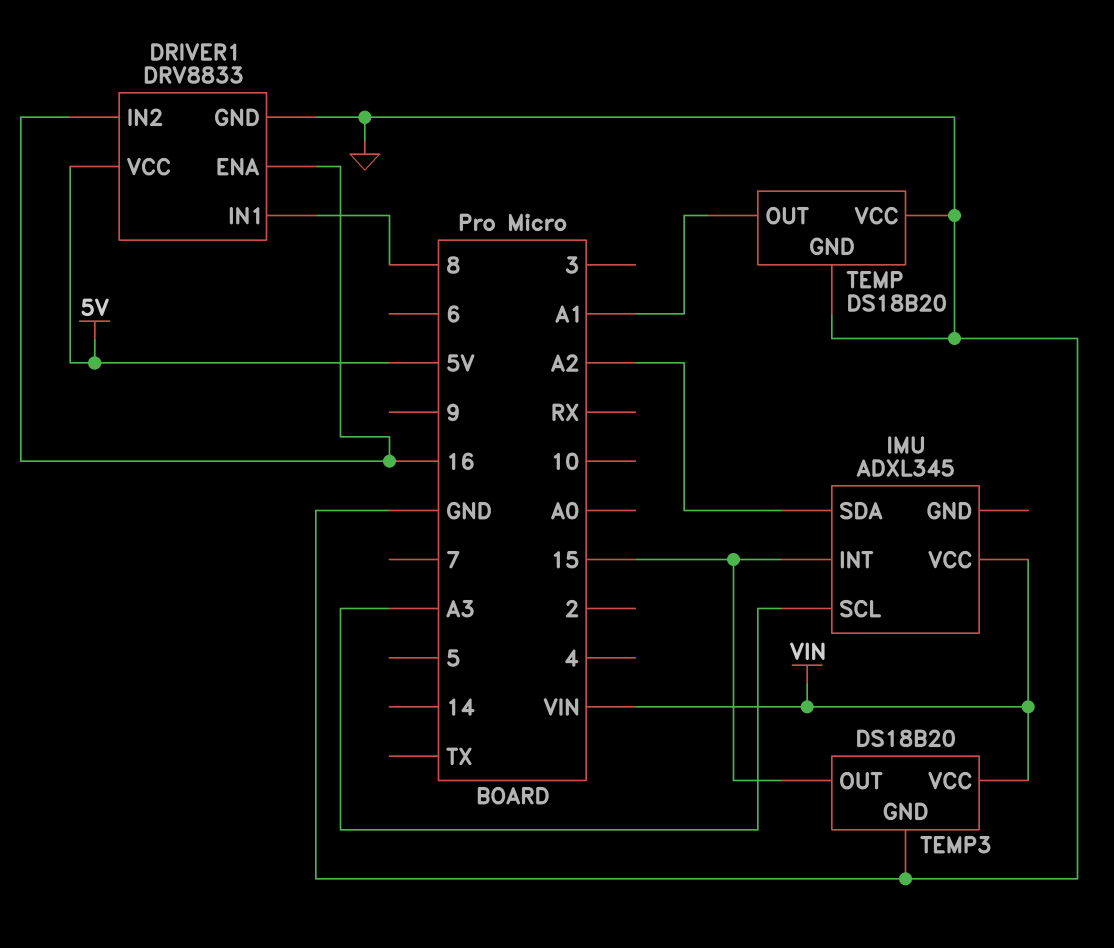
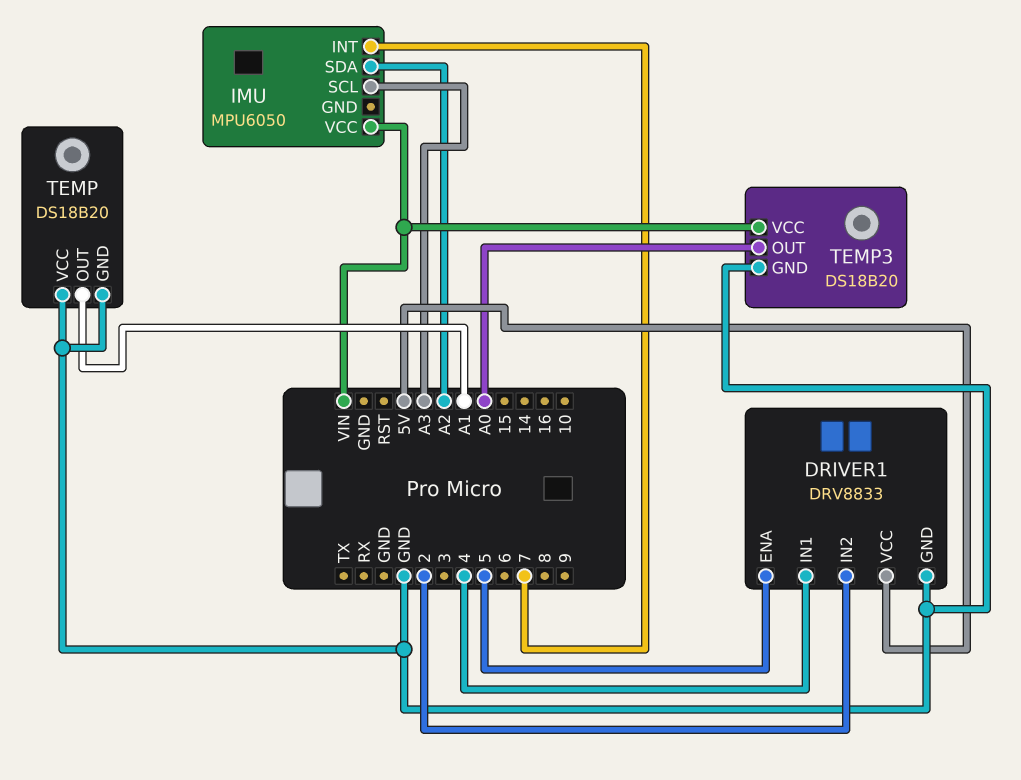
DRIVER1 pin ENA: 16 -> 5
DRIVER1 pin IN1: 8 -> 4
DRIVER1 pin IN2: 16 -> 2
IMU: ADXL345 -> MPU6050
IMU pin INT: 15 -> 7
TEMP3 pin OUT: 15 -> A0

